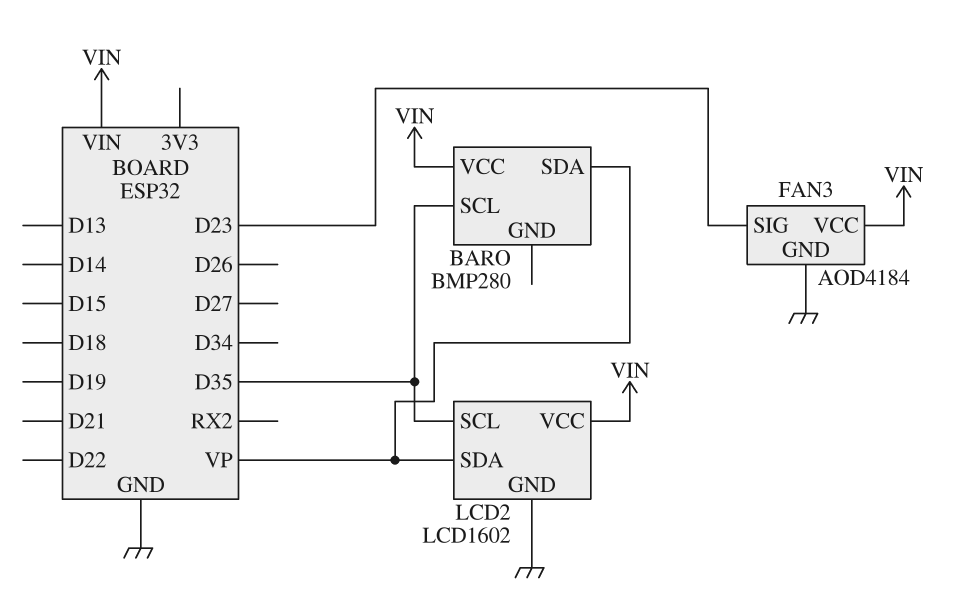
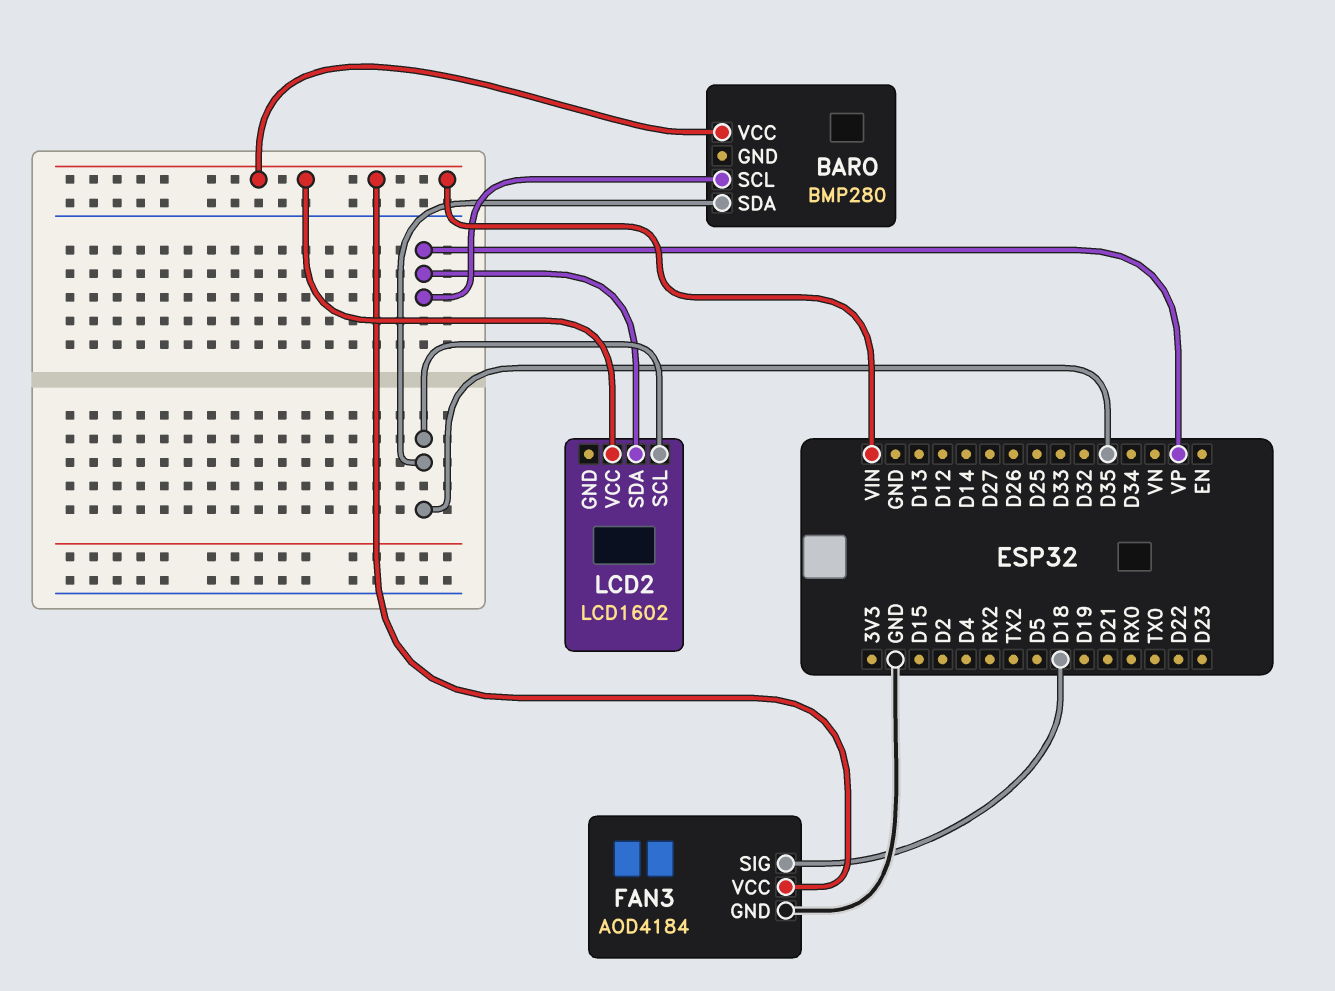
BARO pin SCL: D35 -> VP
BARO pin SDA: VP -> D35
FAN3 pin SIG: D23 -> D18
LCD2 pin GND: GND -> none

